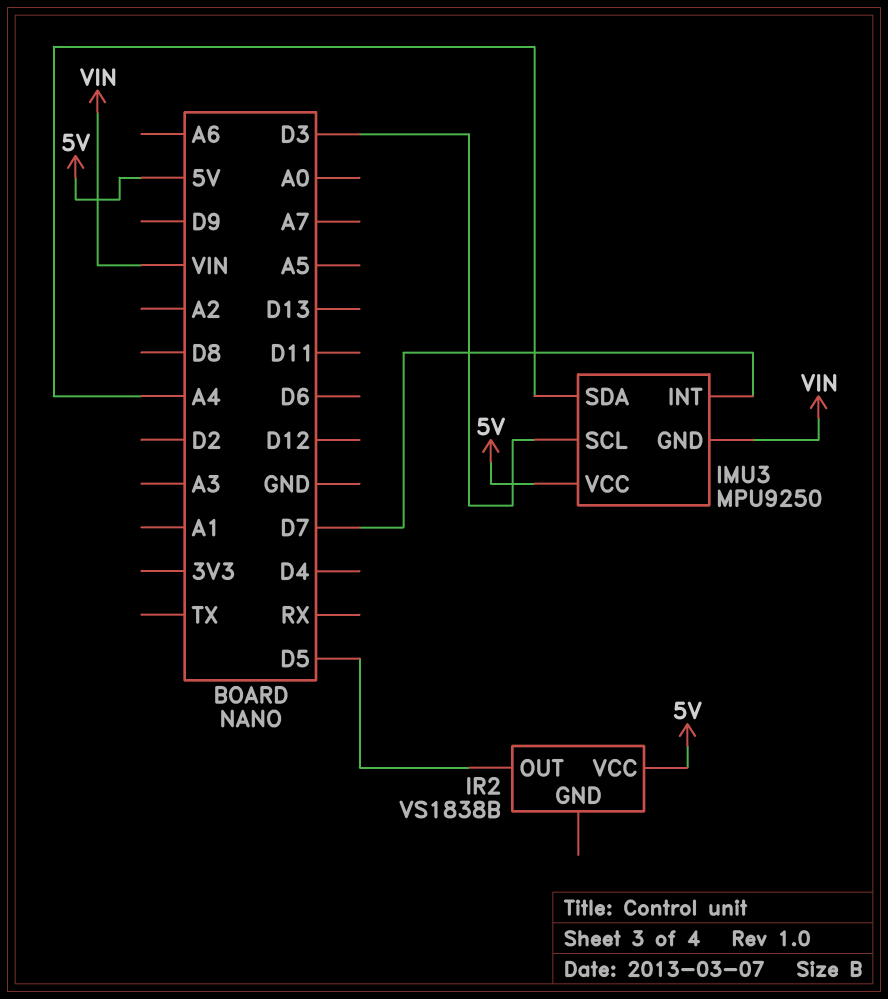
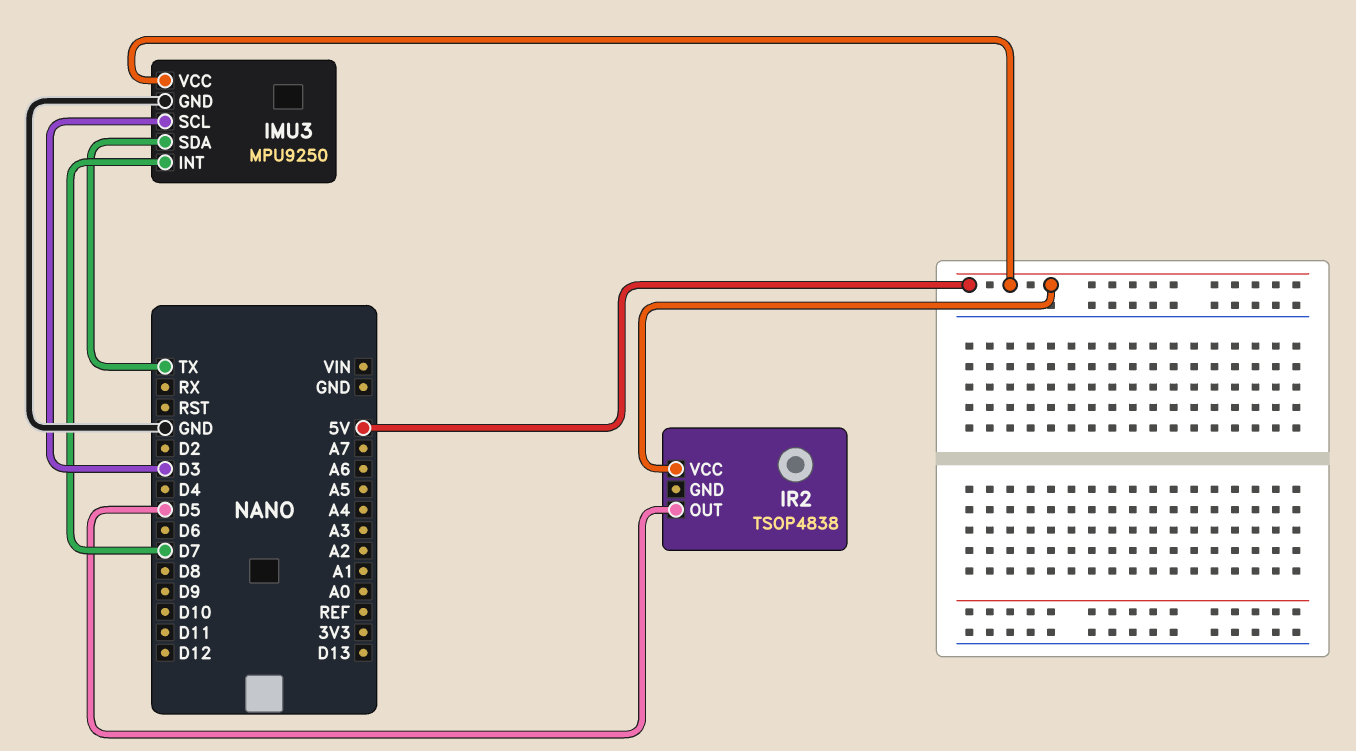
IMU3 pin GND: VIN -> GND
IMU3 pin SDA: A4 -> TX
IR2: VS1838B -> TSOP4838

